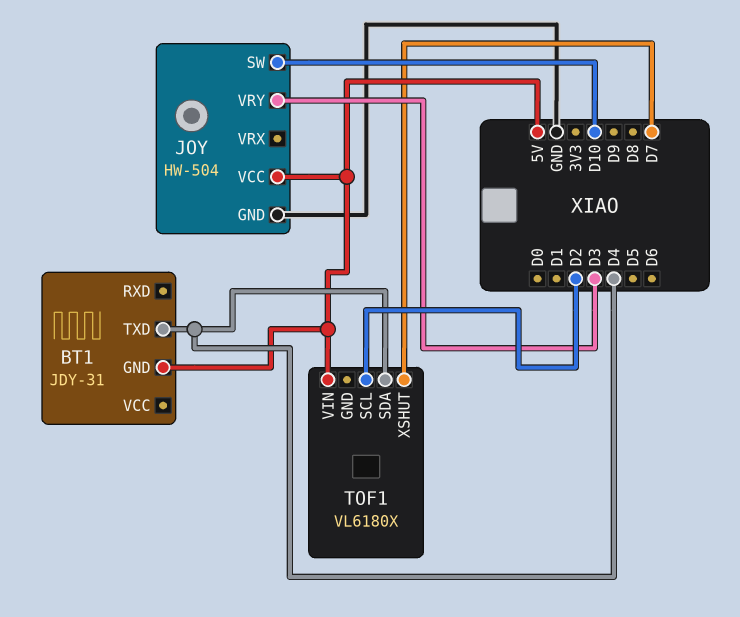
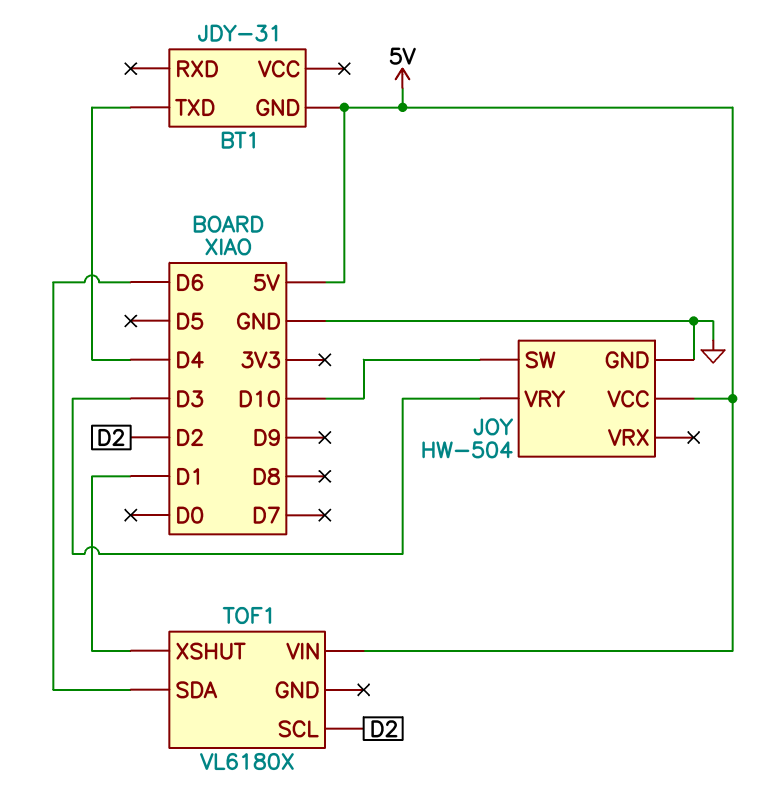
TOF1 pin SDA: D4 -> D6
TOF1 pin XSHUT: D7 -> D1

